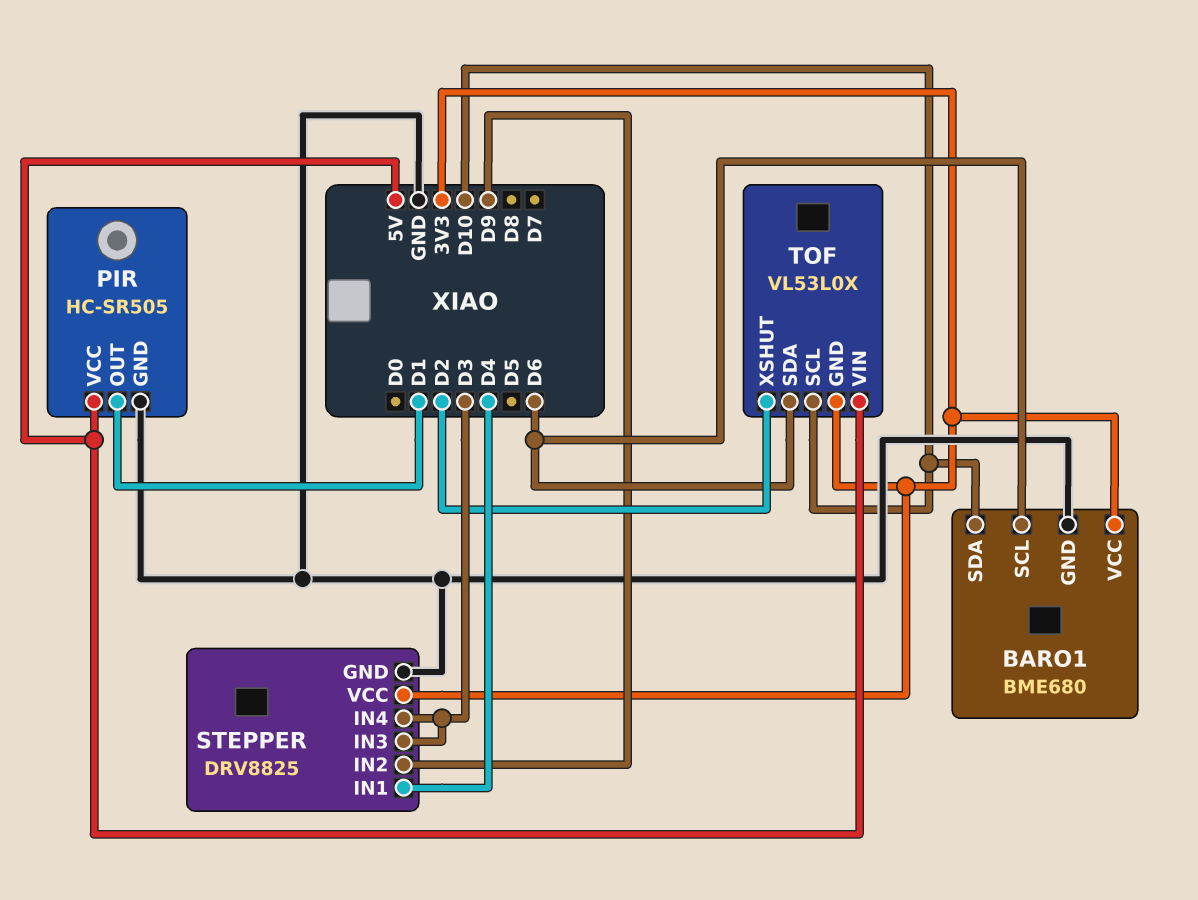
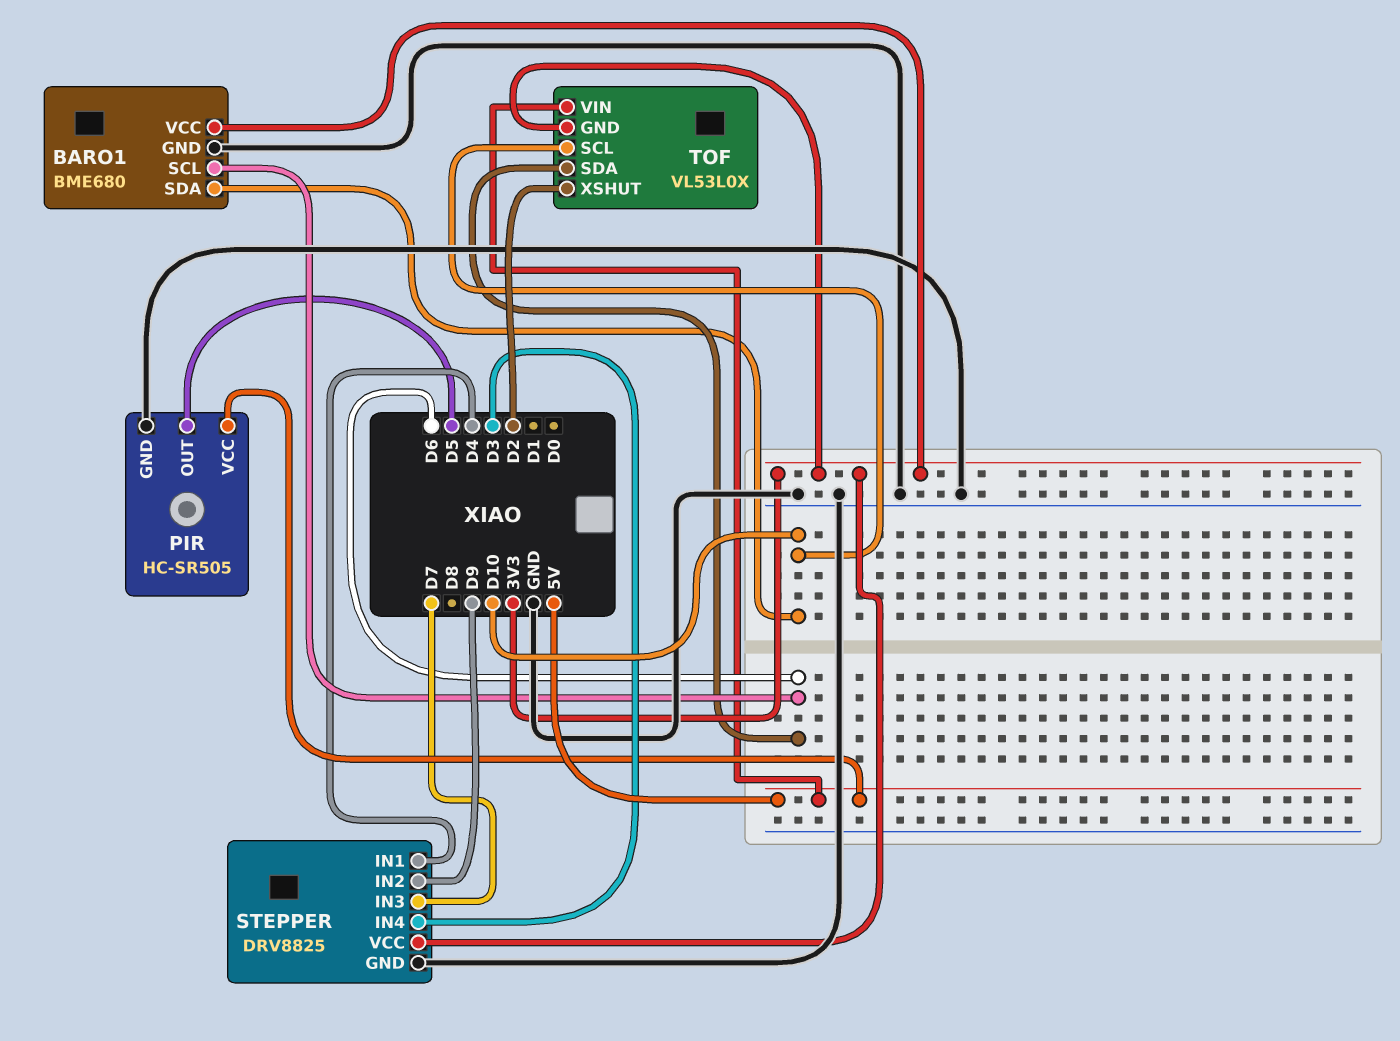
PIR pin OUT: D1 -> D5
STEPPER pin IN3: D3 -> D7

